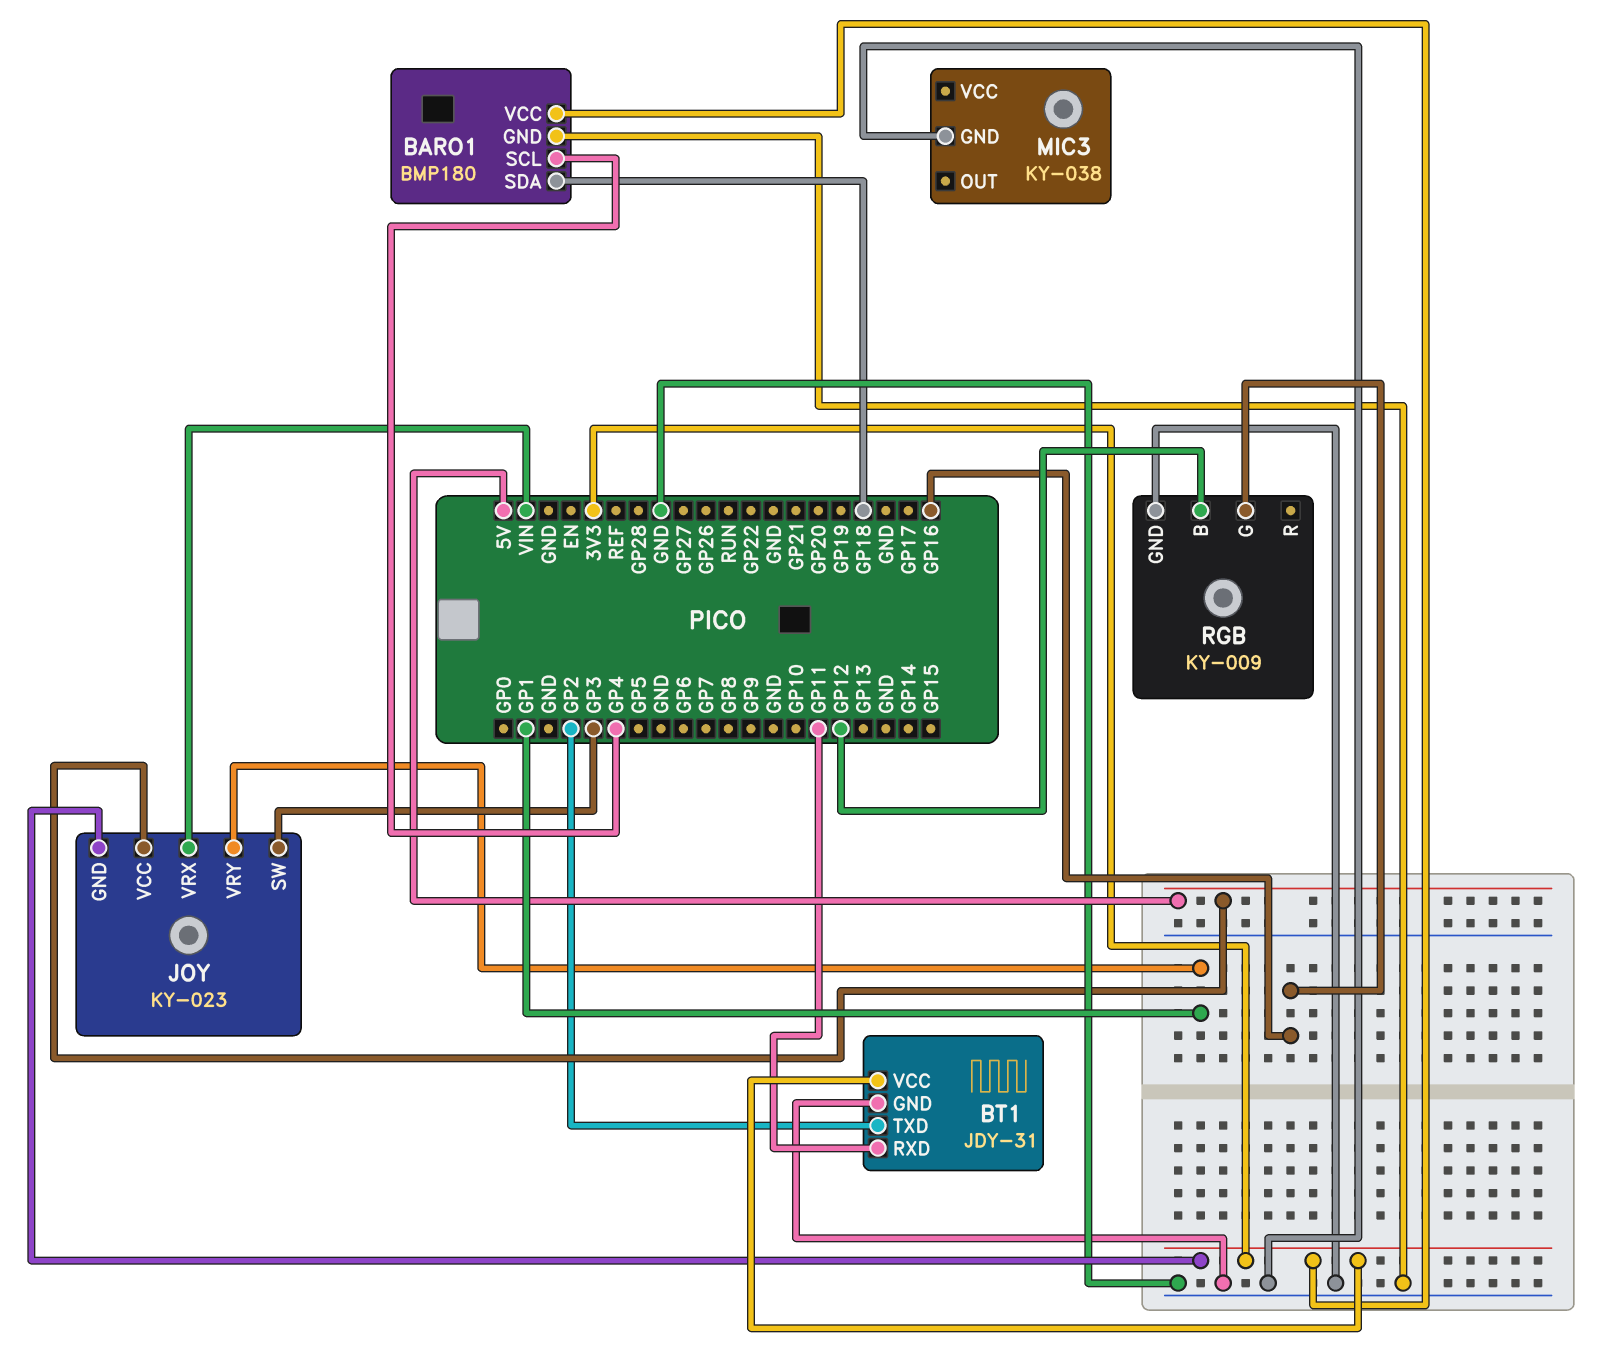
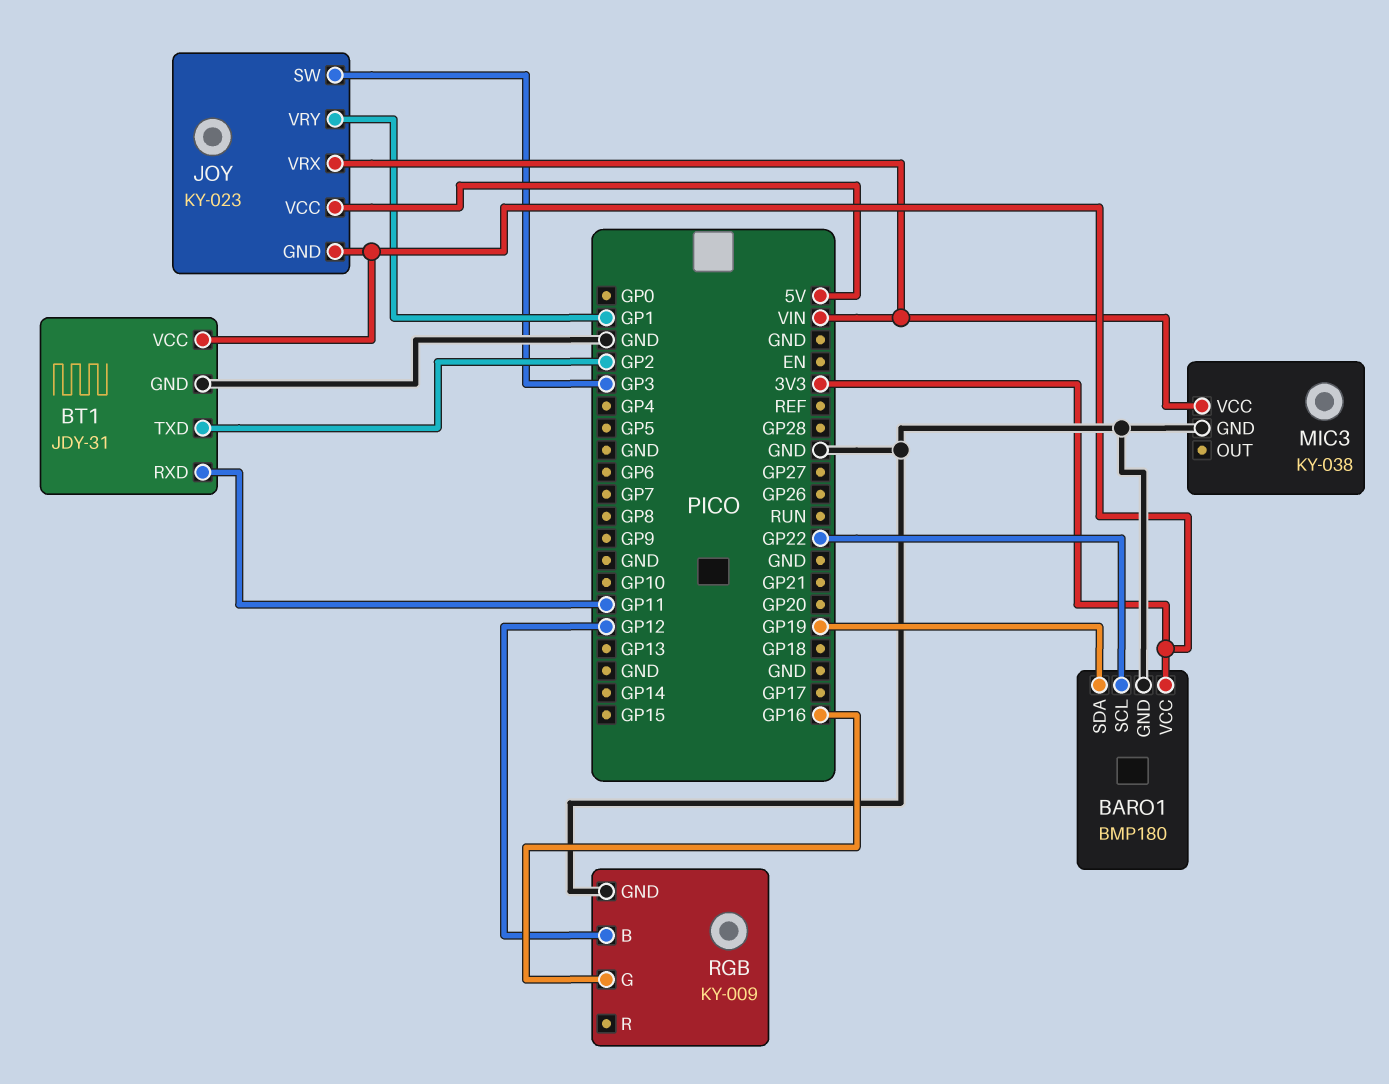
BARO1 pin SCL: GP4 -> GP22
BARO1 pin SDA: GP18 -> GP19
MIC3 pin VCC: none -> VIN

